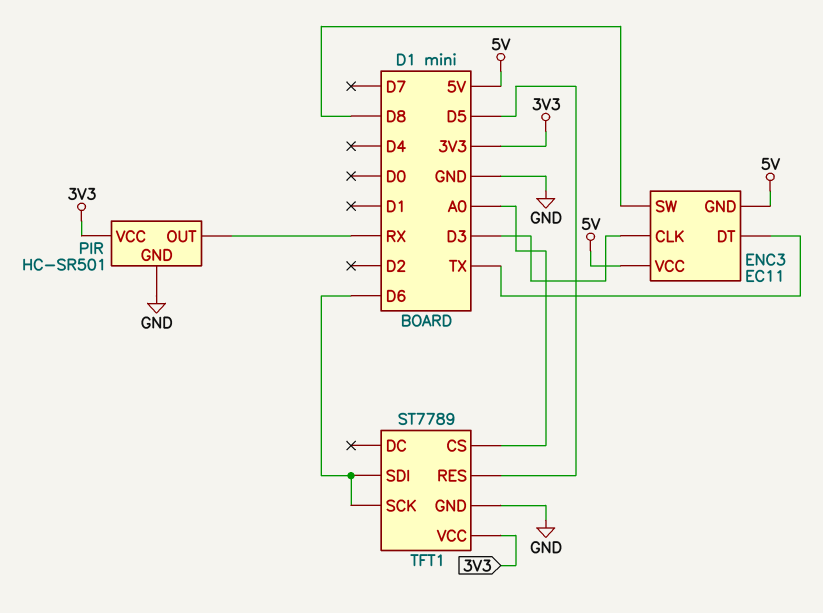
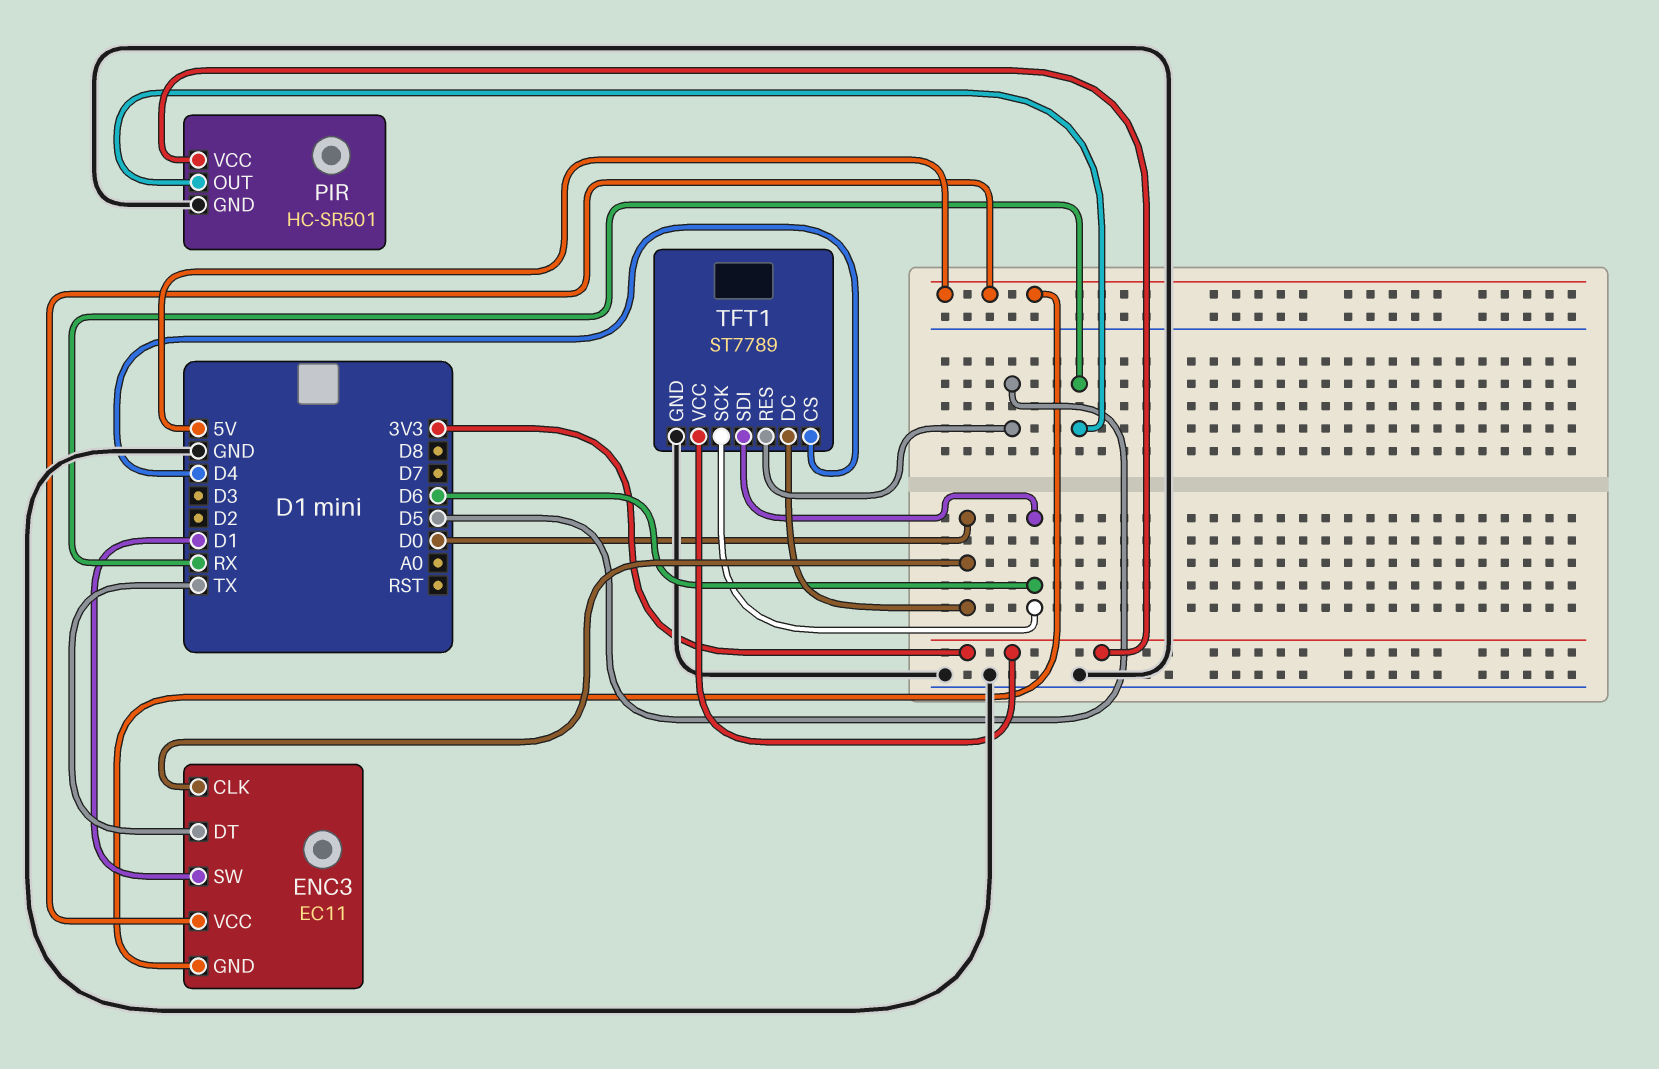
ENC3 pin CLK: D3 -> D0
ENC3 pin SW: D8 -> D1
TFT1 pin CS: A0 -> D4
TFT1 pin DC: none -> D0

